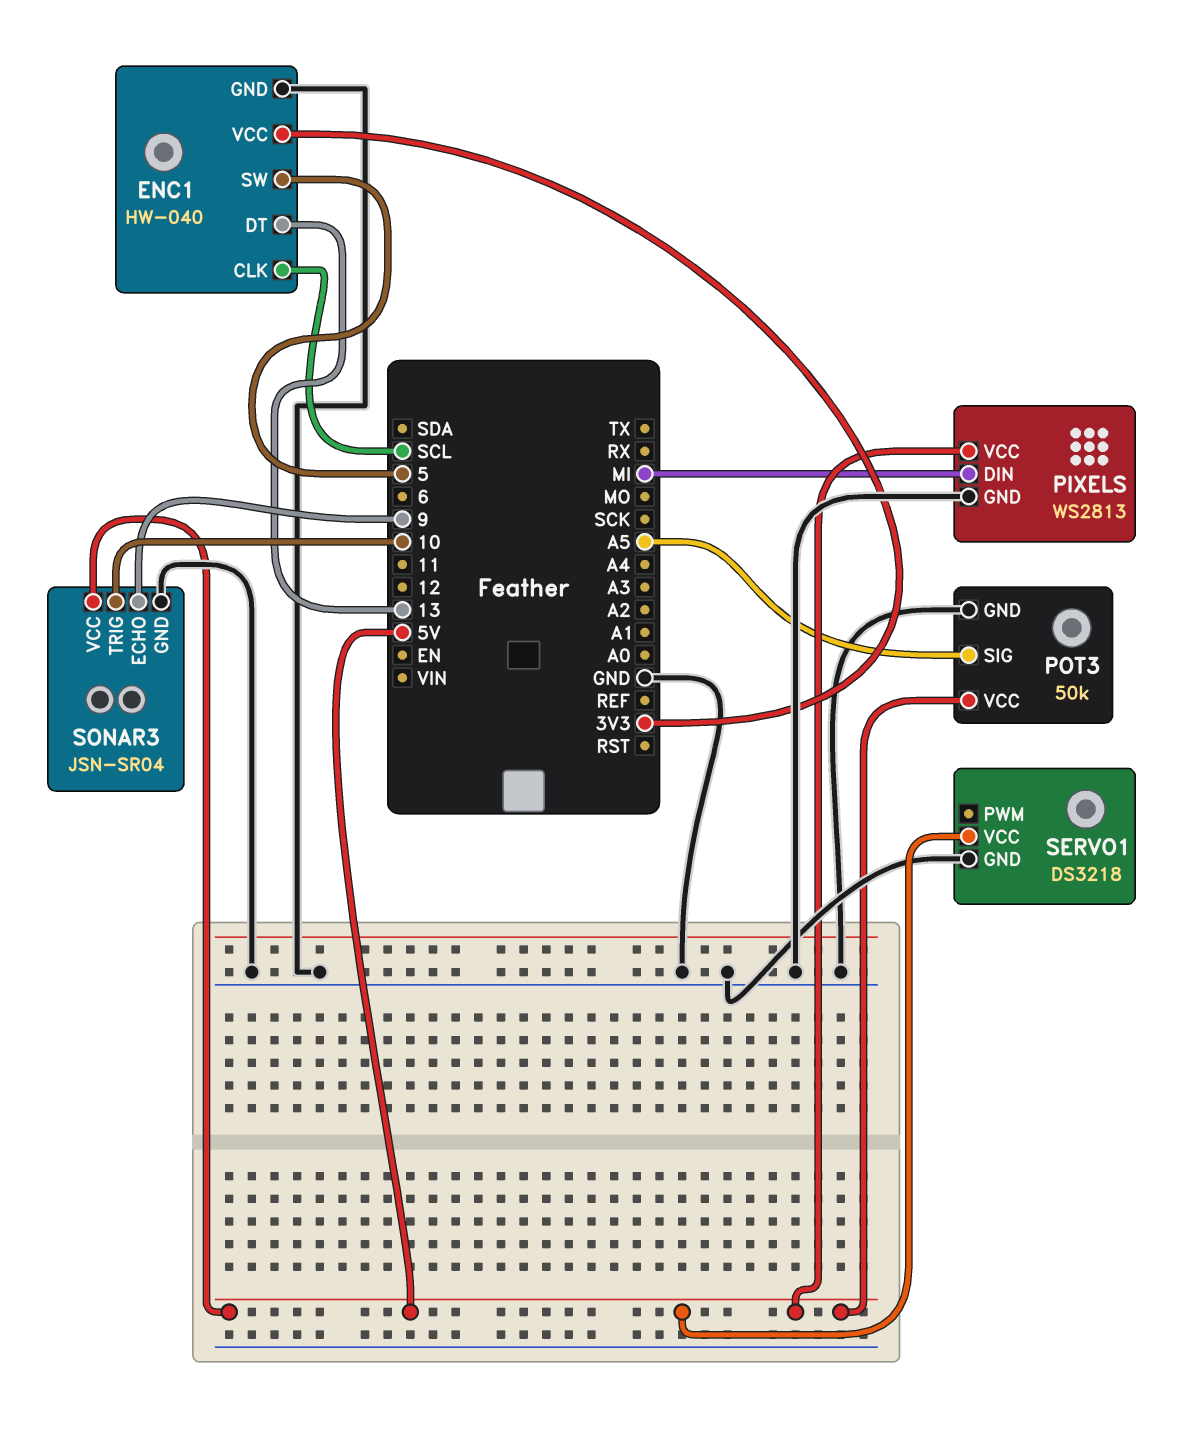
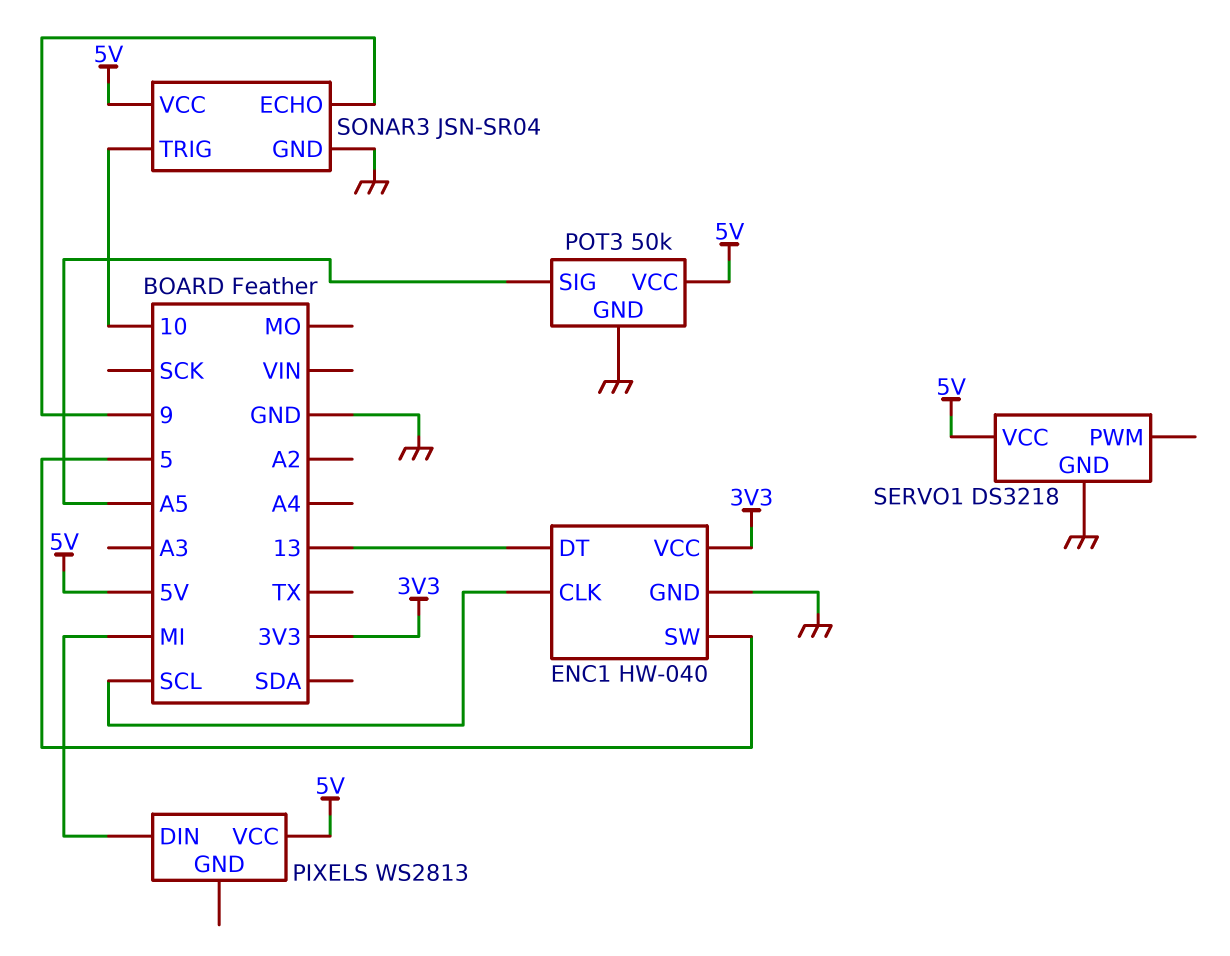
PIXELS pin GND: GND -> none

